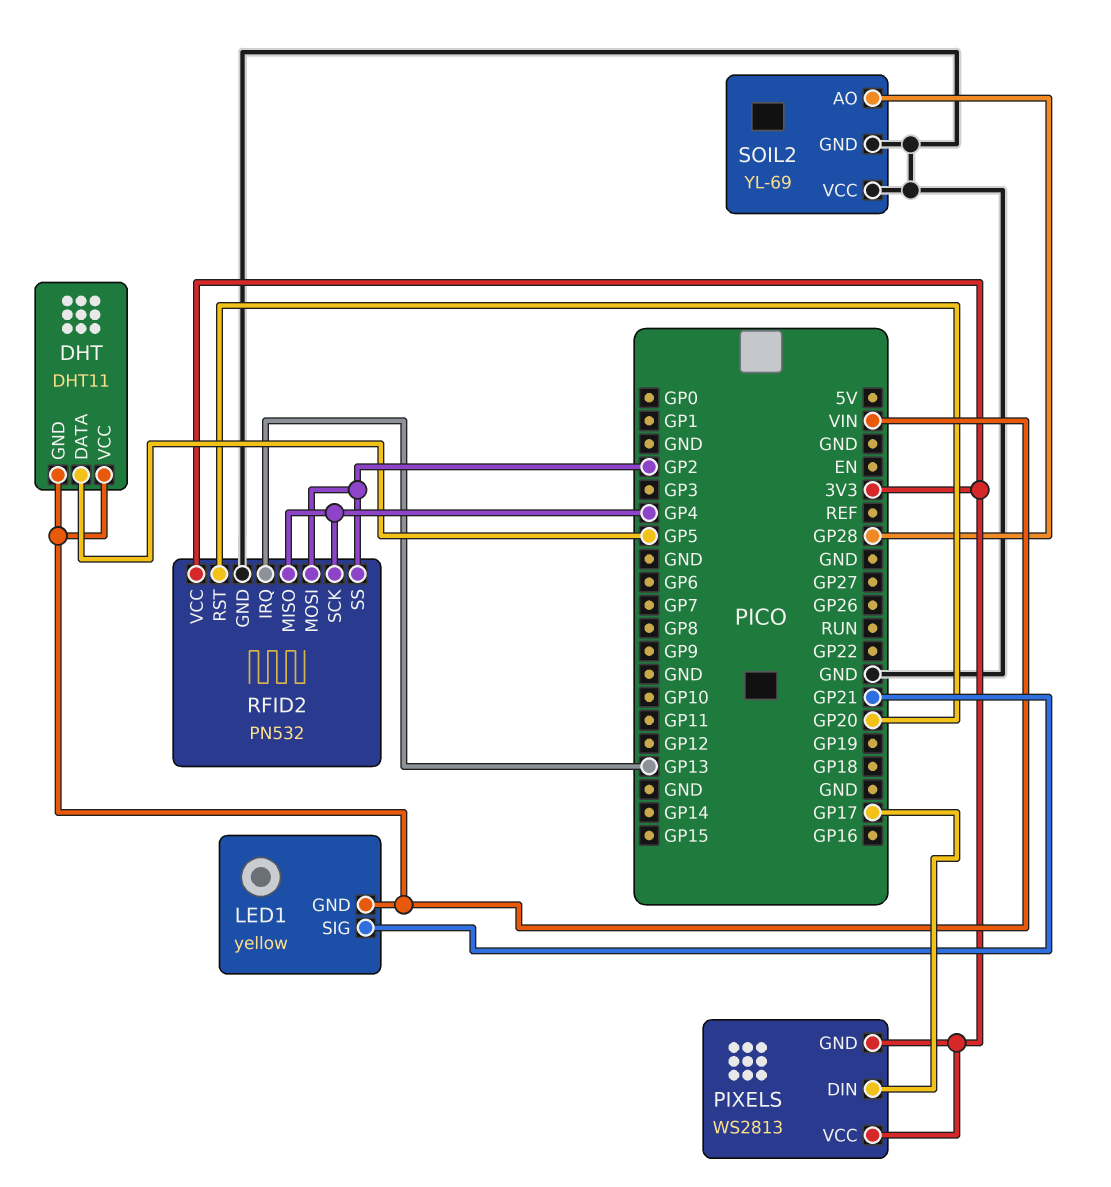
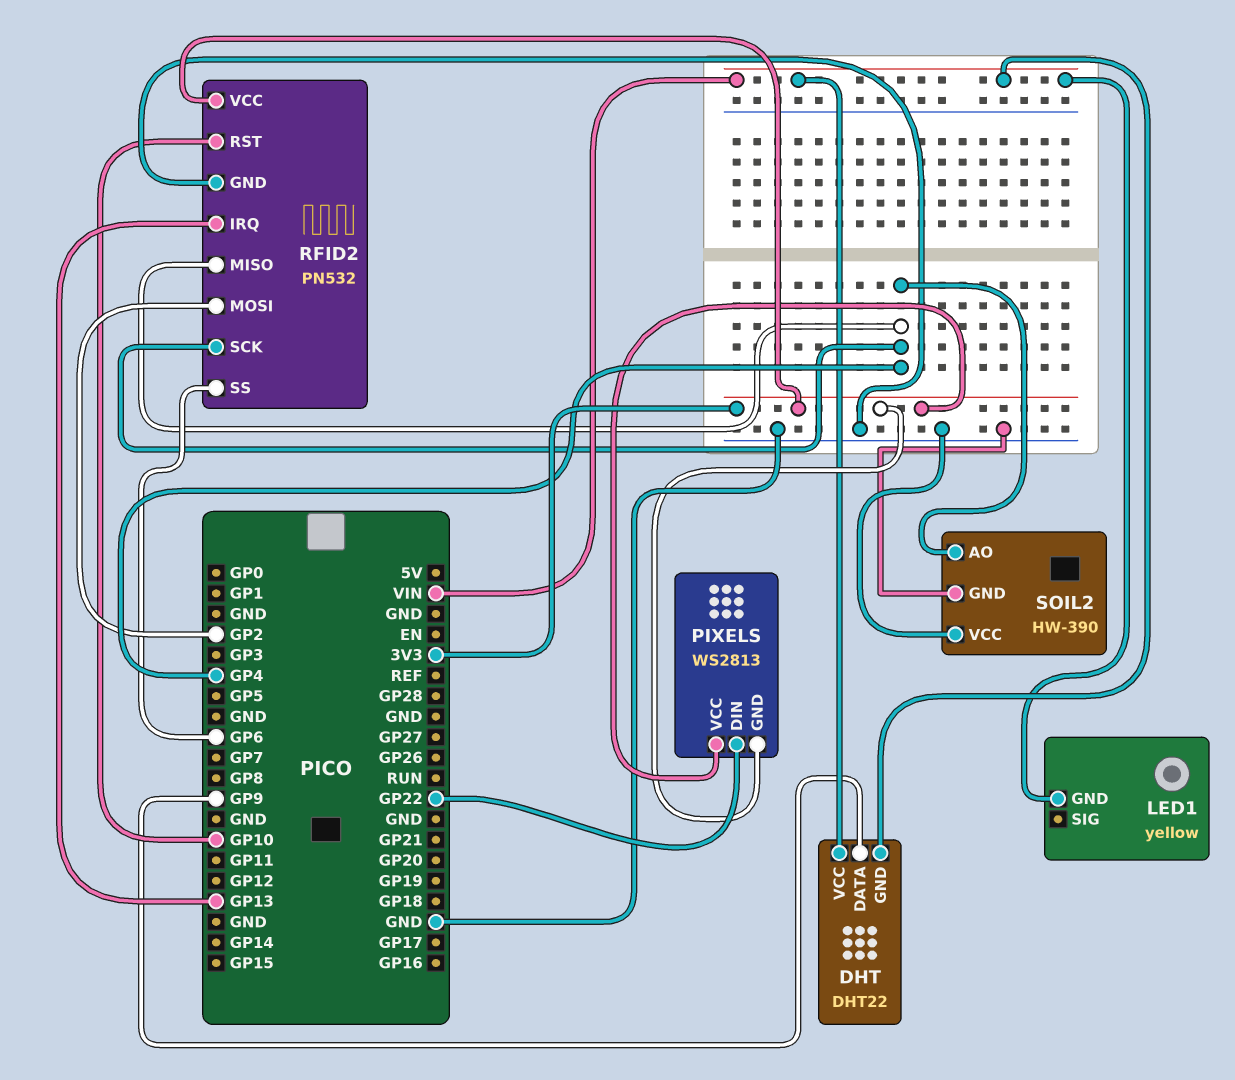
DHT: DHT11 -> DHT22
DHT pin DATA: GP5 -> GP9
LED1 pin SIG: GP21 -> none
PIXELS pin DIN: GP17 -> GP22
RFID2 pin RST: GP20 -> GP10
RFID2 pin SS: GP2 -> GP6
SOIL2: YL-69 -> HW-390
SOIL2 pin AO: GP28 -> GP4

